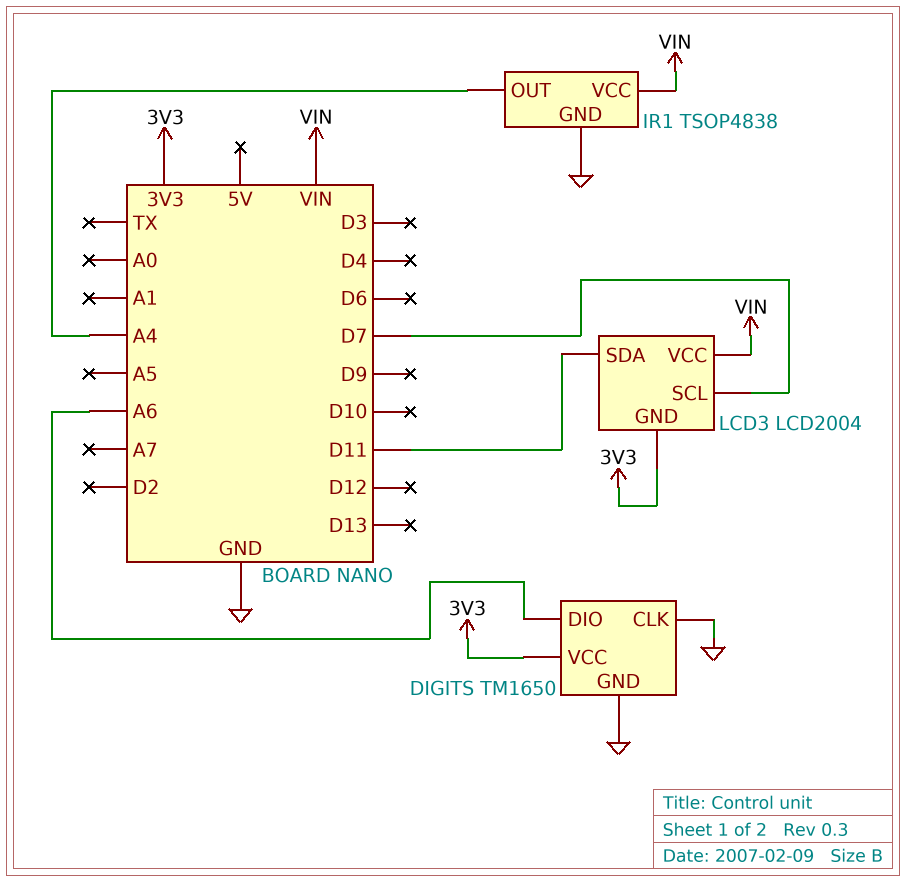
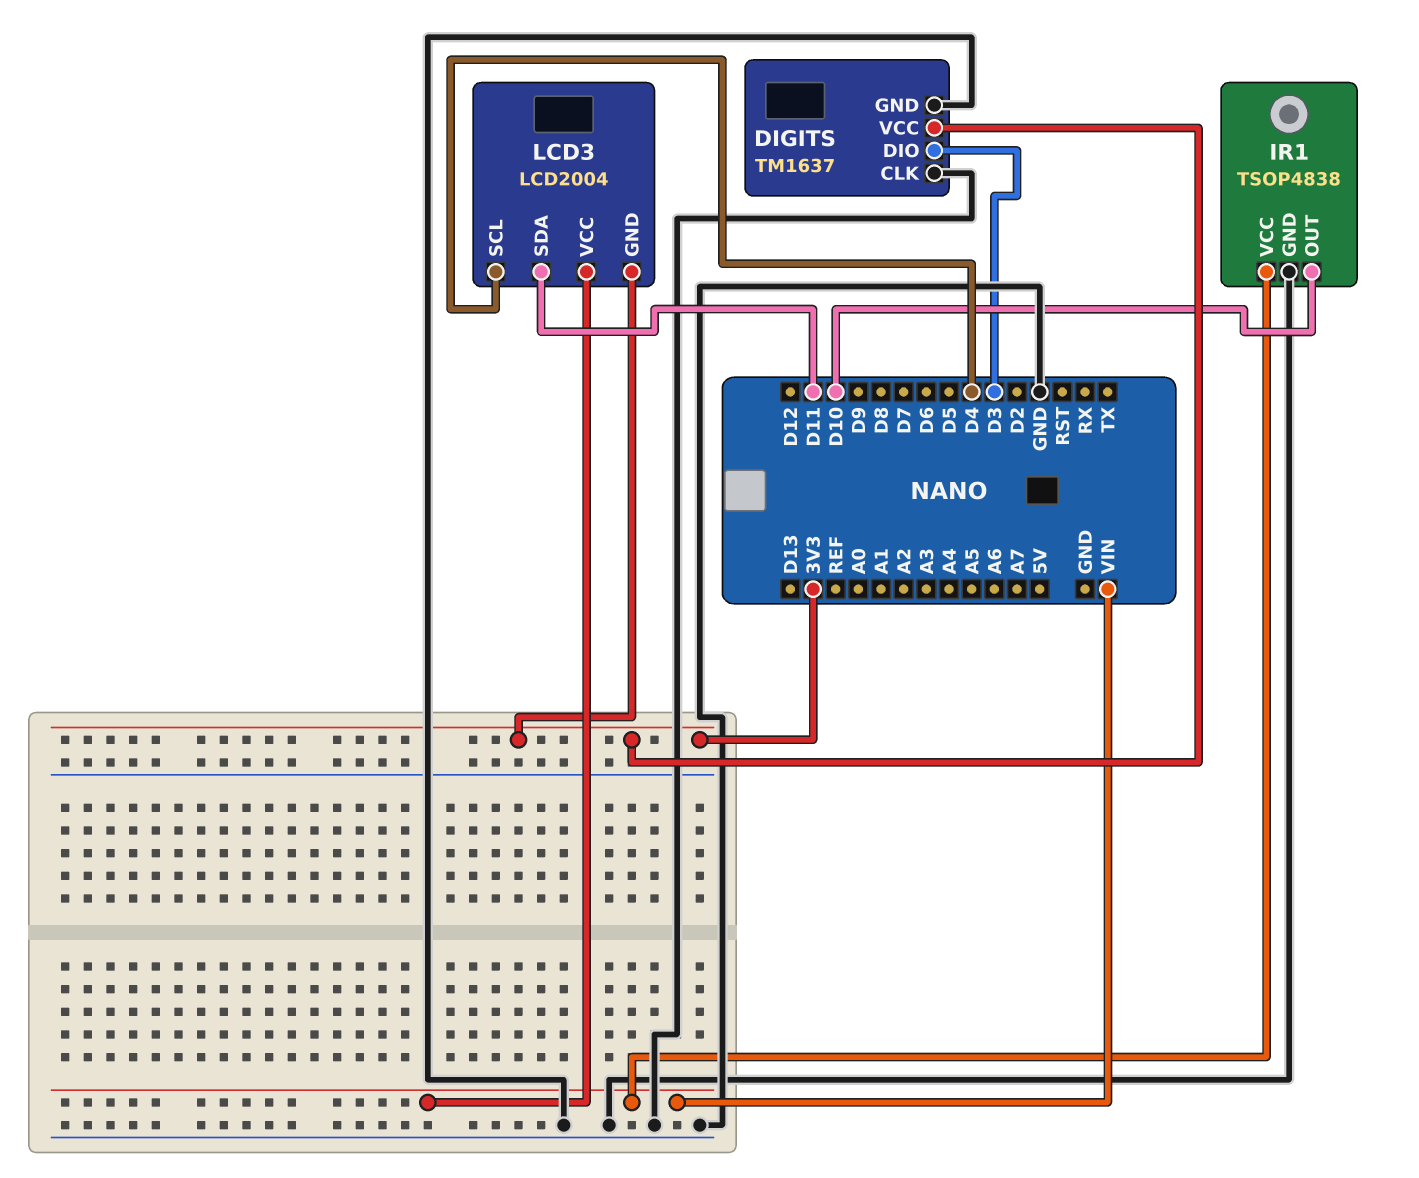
DIGITS: TM1650 -> TM1637
DIGITS pin DIO: A6 -> D3
IR1 pin OUT: A4 -> D10
LCD3 pin SCL: D7 -> D4

